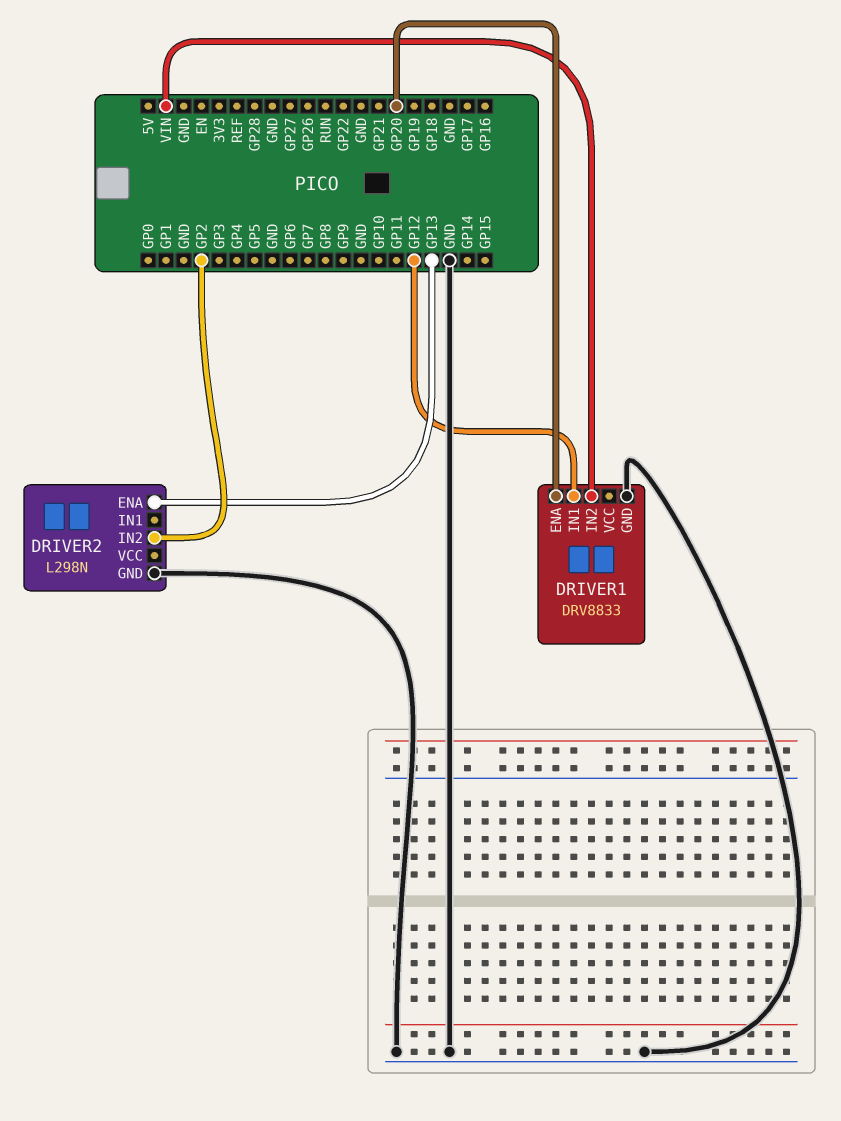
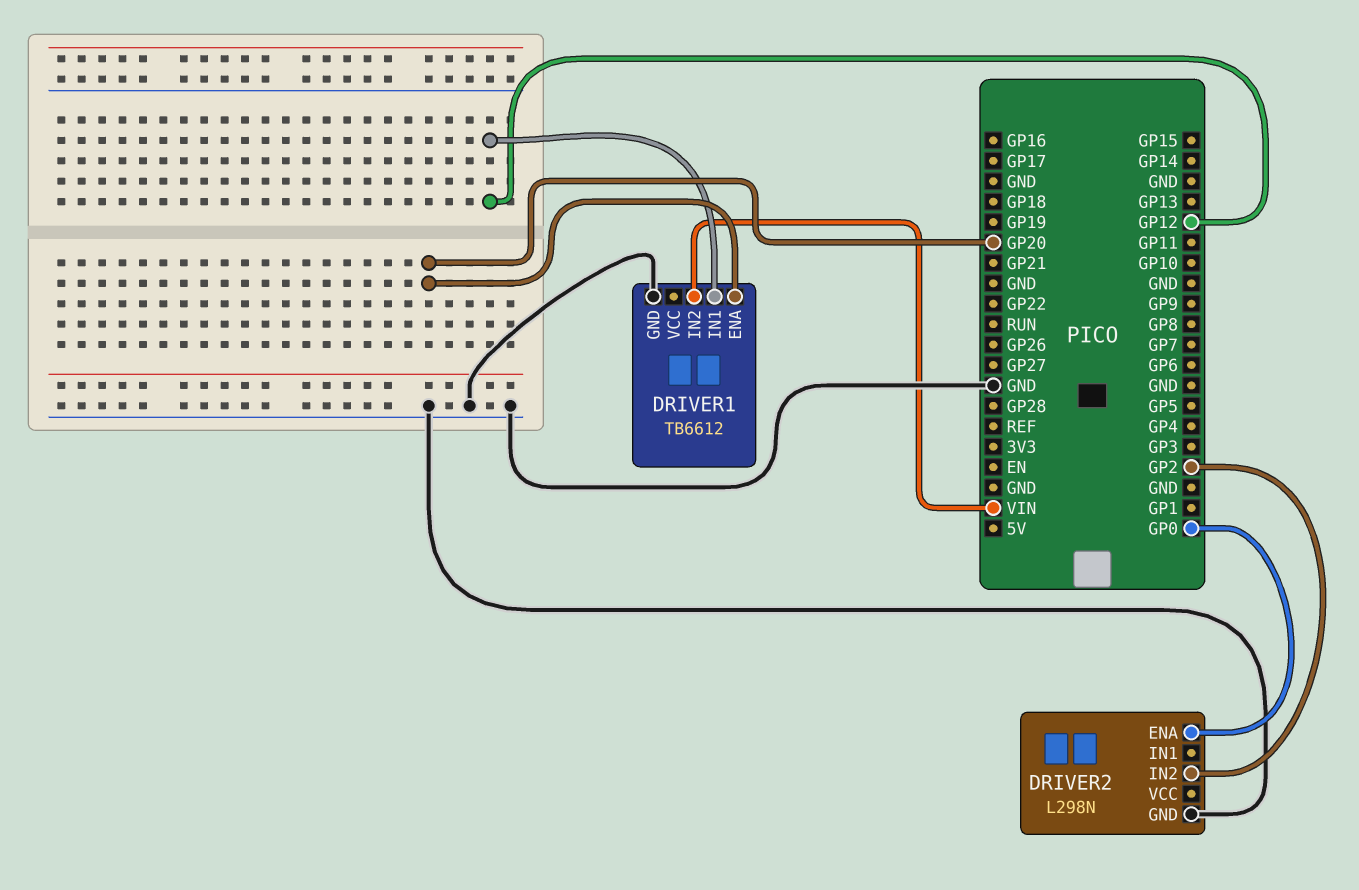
DRIVER1: DRV8833 -> TB6612
DRIVER2 pin ENA: GP13 -> GP0

